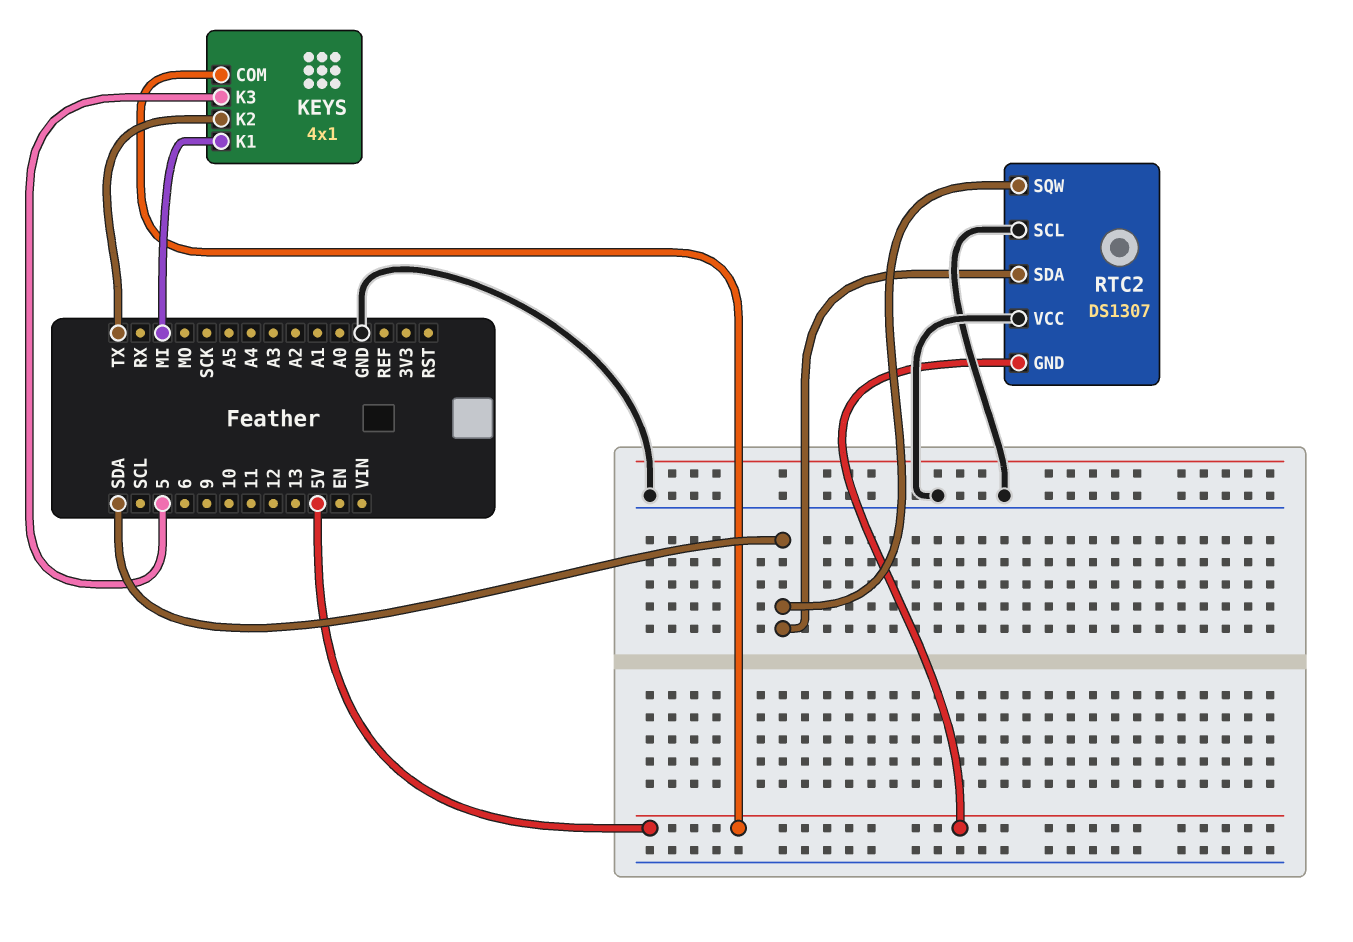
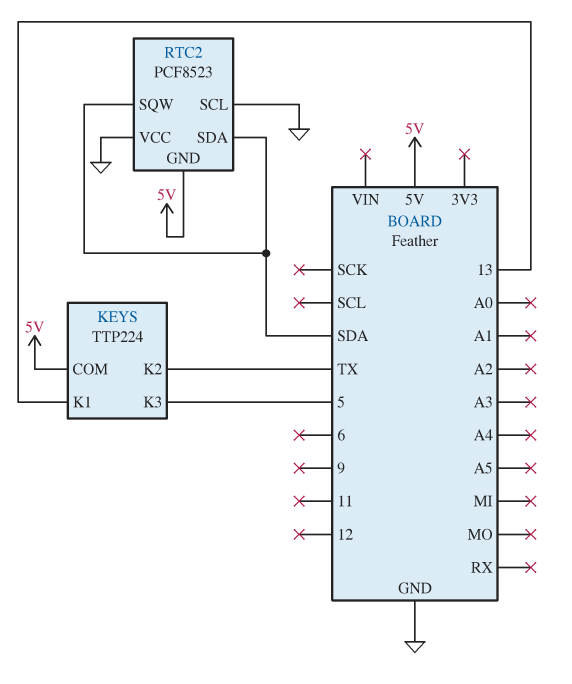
KEYS: 4x1 -> TTP224
KEYS pin K1: MI -> 13
RTC2: DS1307 -> PCF8523

